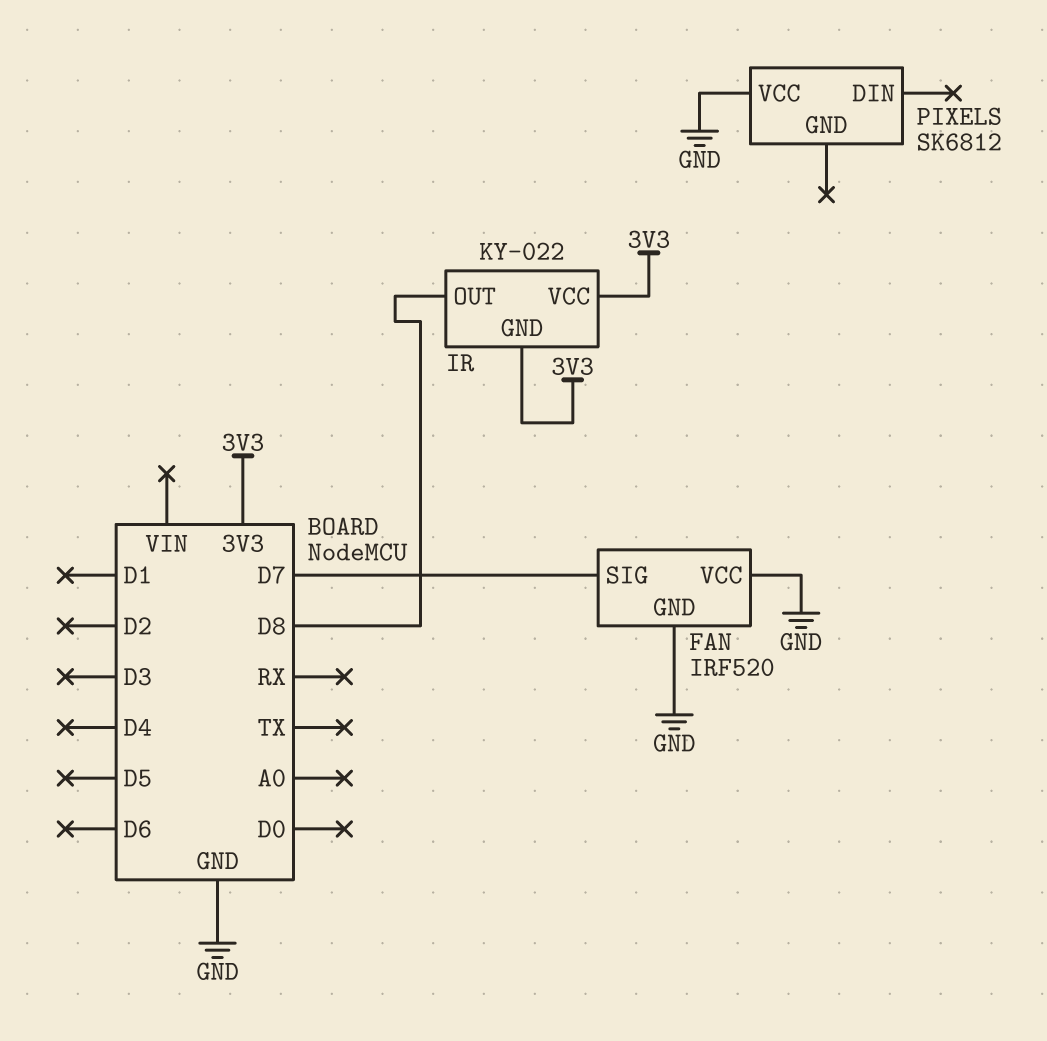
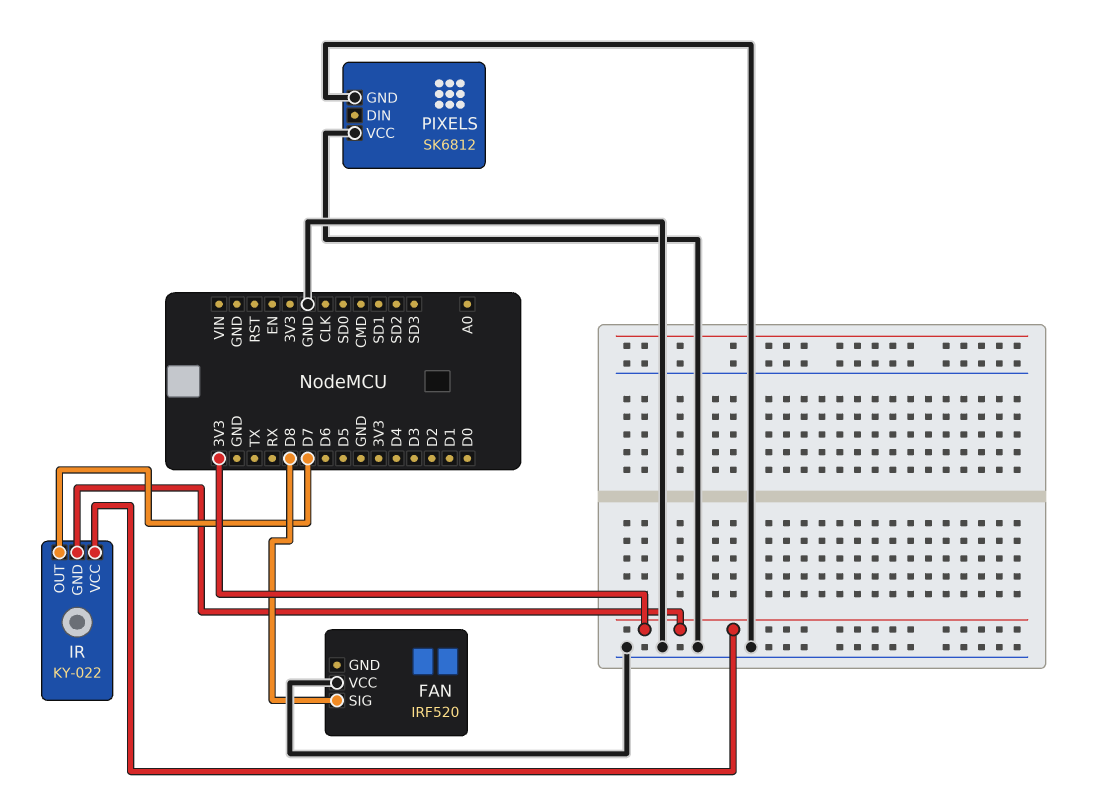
FAN pin GND: GND -> none
FAN pin SIG: D7 -> D8
IR pin OUT: D8 -> D7
PIXELS pin GND: none -> GND

